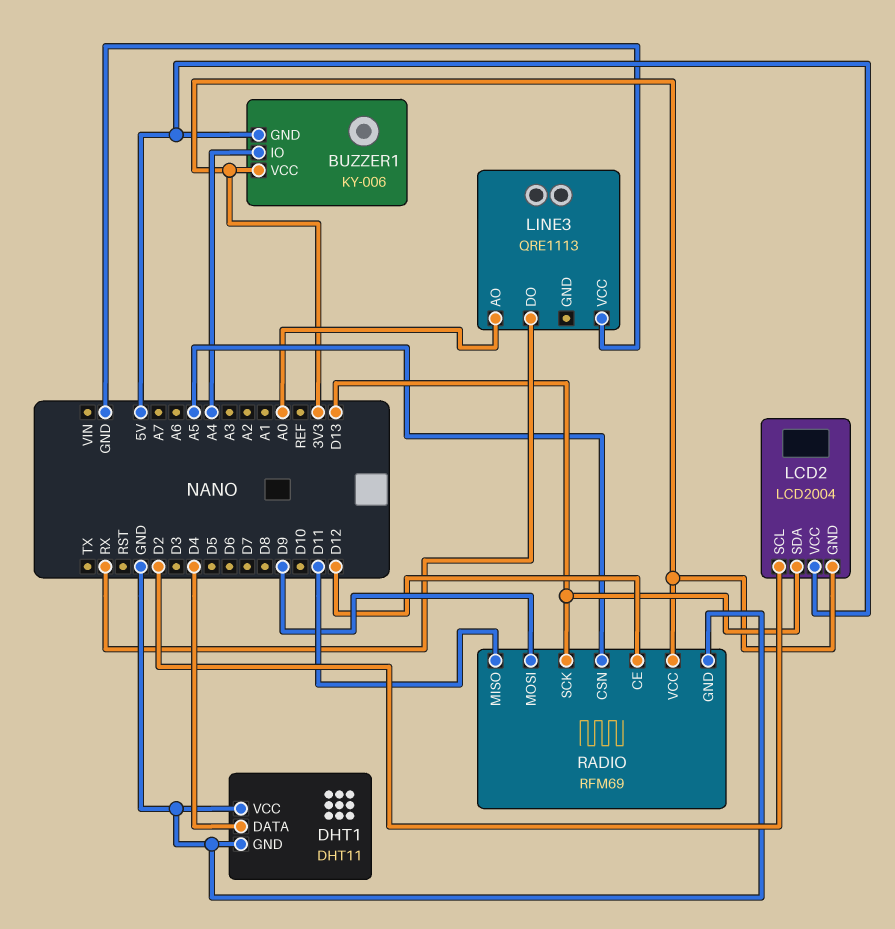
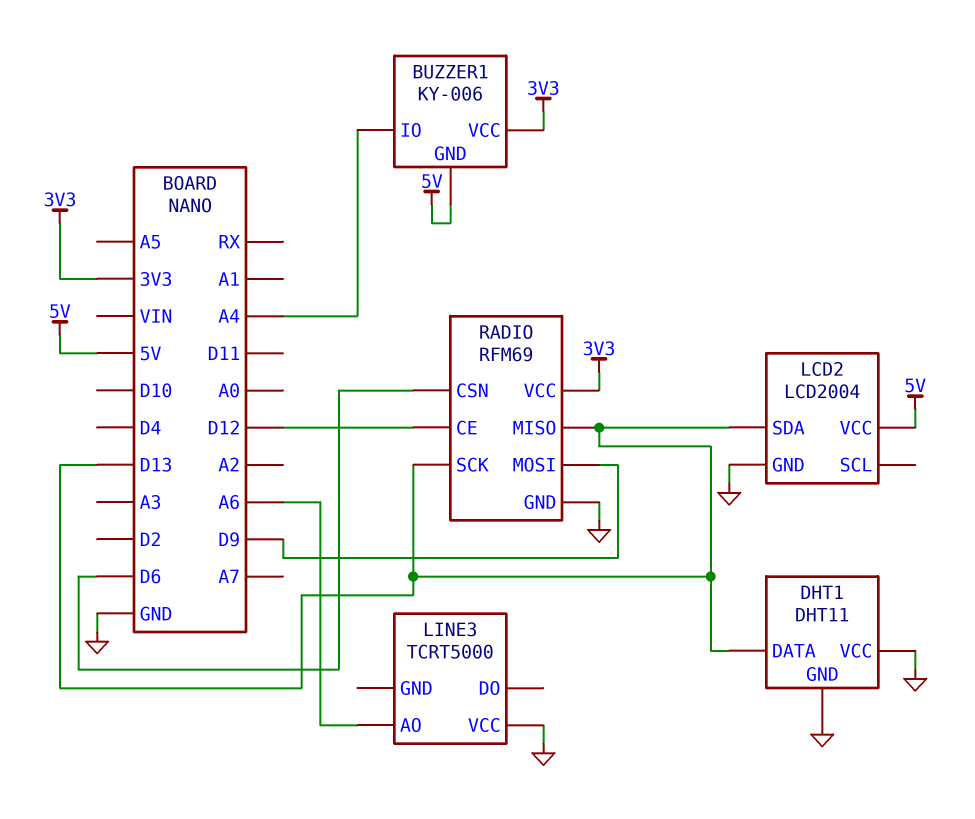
DHT1 pin DATA: D4 -> D13
LCD2 pin GND: 3V3 -> GND
LCD2 pin SCL: D2 -> none
LINE3: QRE1113 -> TCRT5000
LINE3 pin AO: A0 -> A6
LINE3 pin DO: RX -> none
RADIO pin CSN: A5 -> D6
RADIO pin MISO: D11 -> D13

